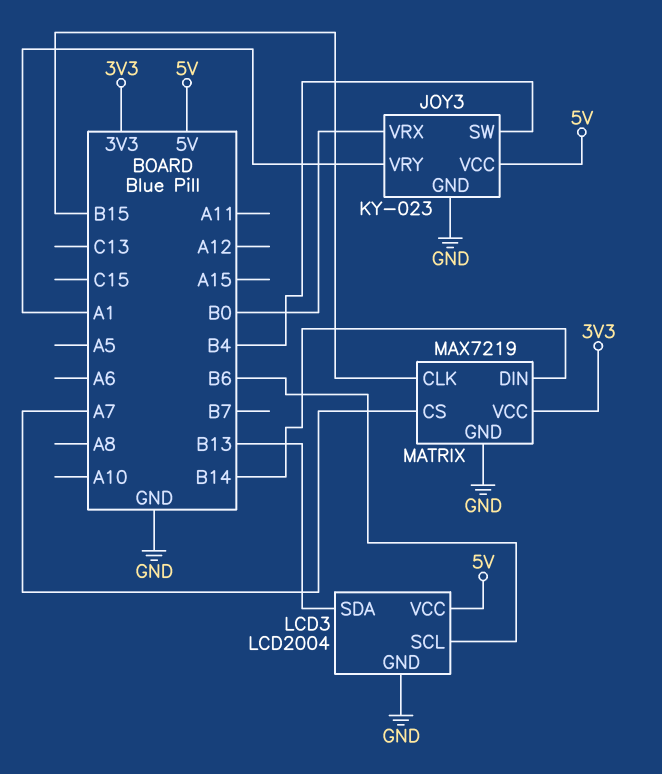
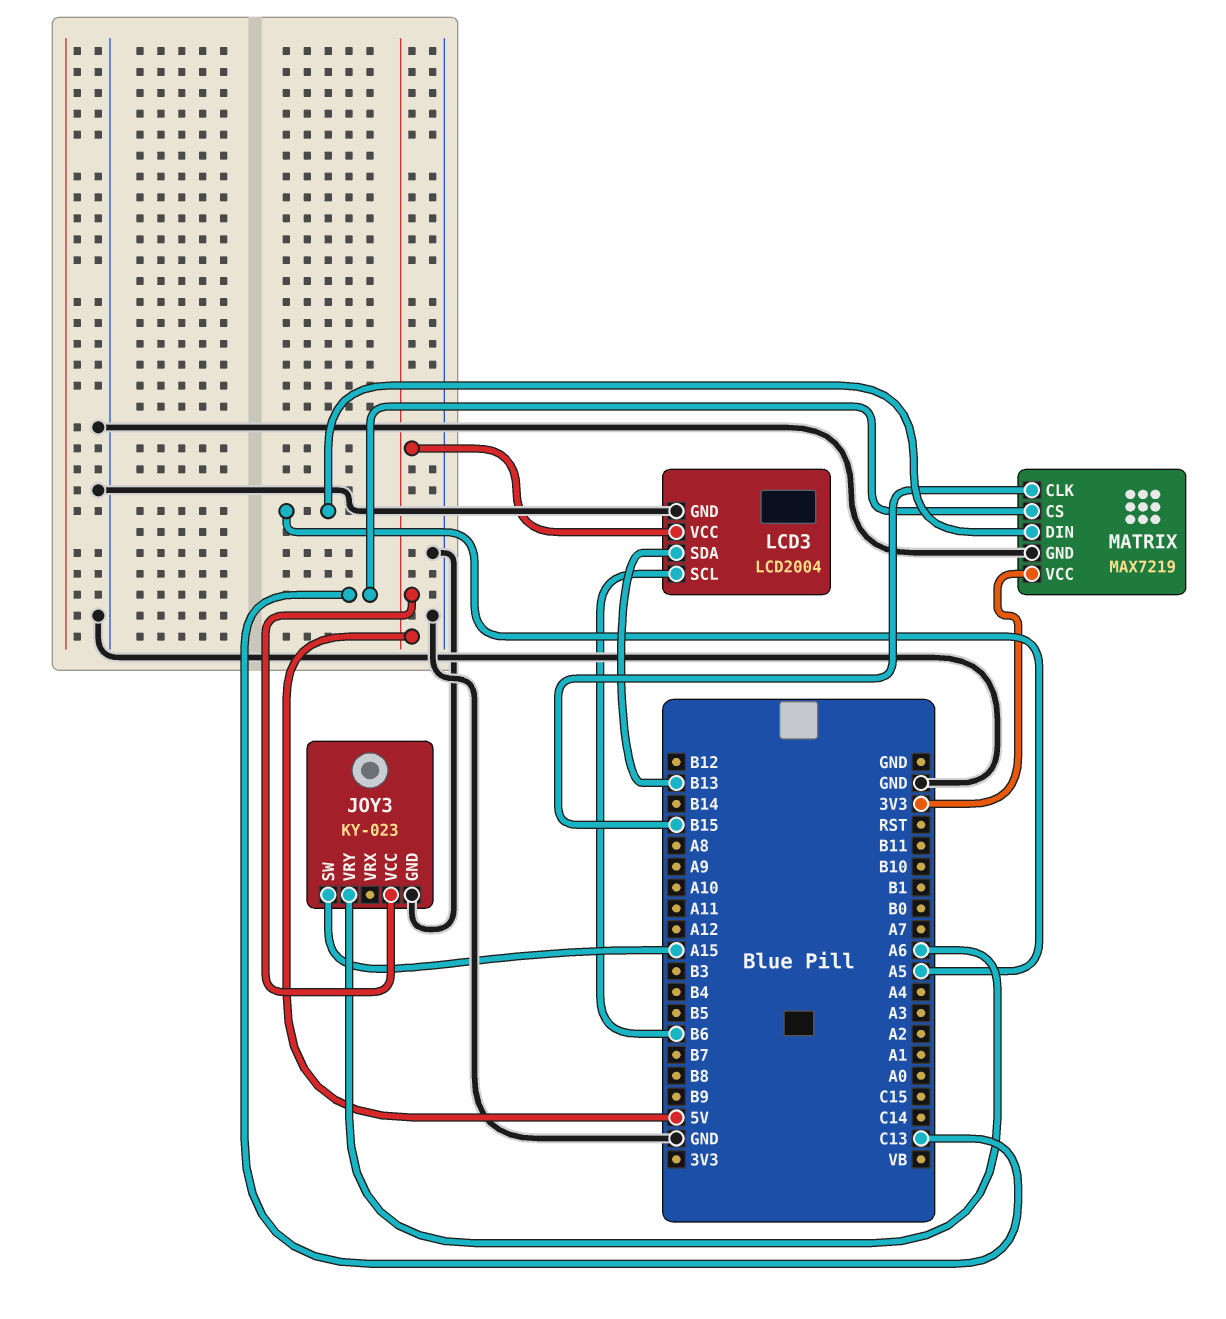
JOY3 pin SW: B4 -> A15
JOY3 pin VRX: B0 -> none
JOY3 pin VRY: A1 -> A6
MATRIX pin CS: A7 -> C13
MATRIX pin DIN: B14 -> A5

